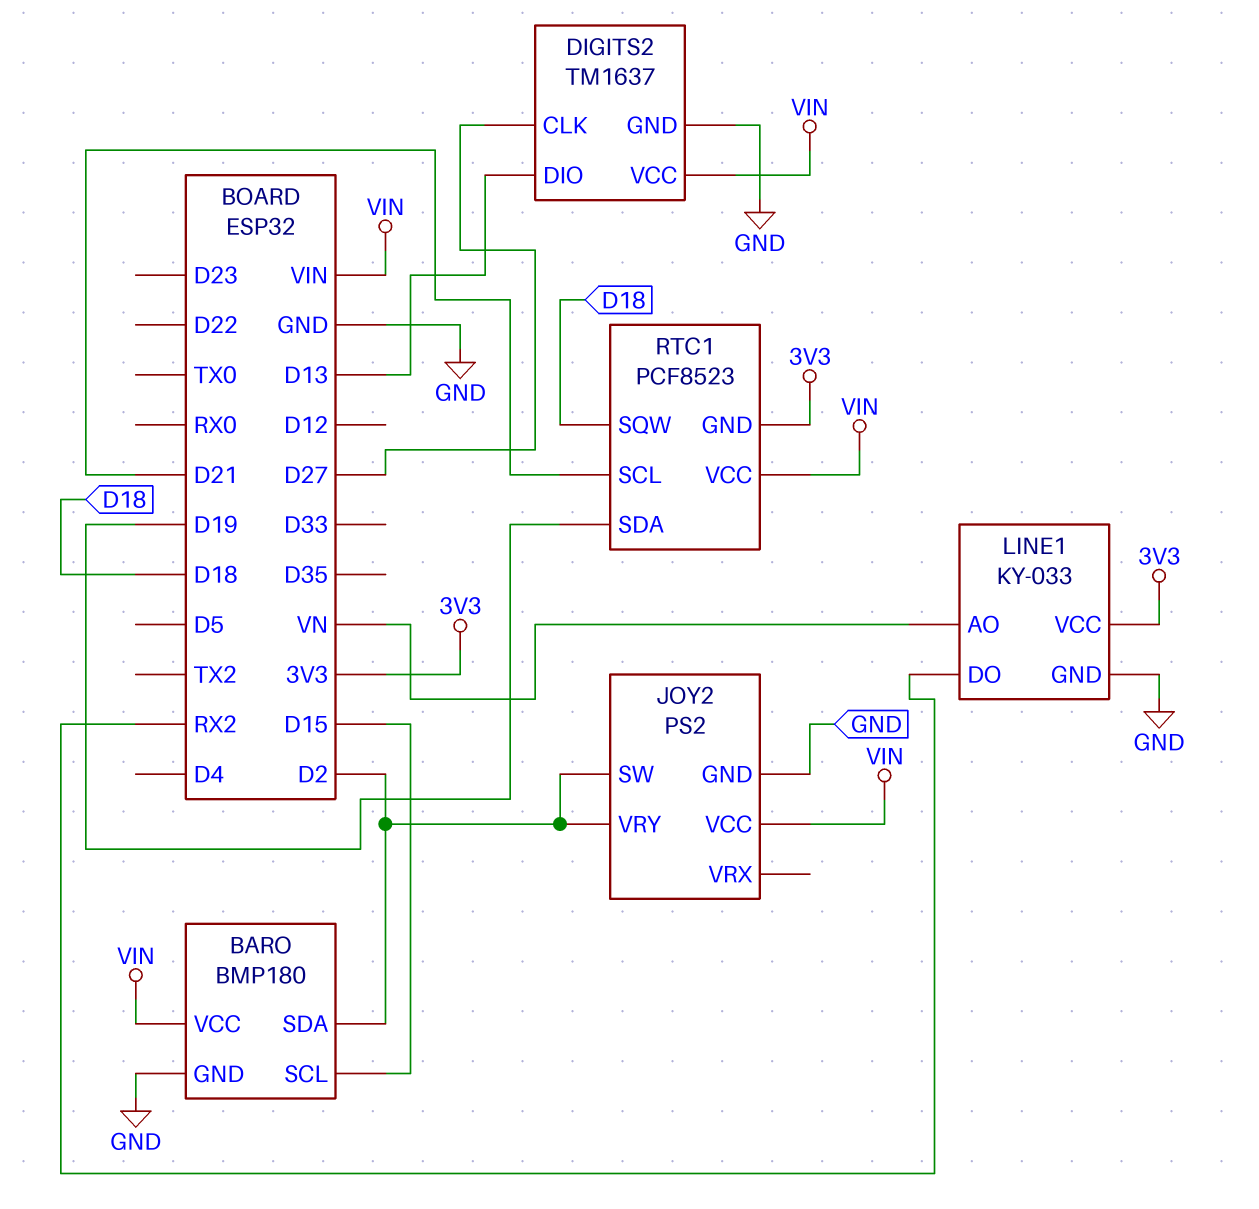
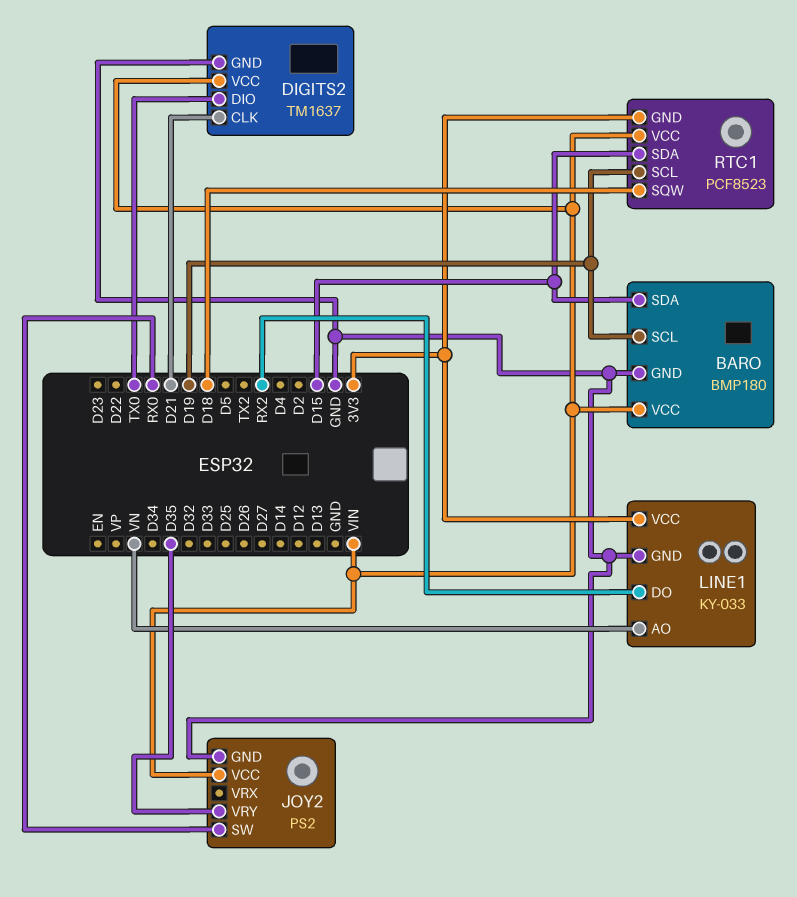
BARO pin SCL: D15 -> D19
BARO pin SDA: D2 -> D15
DIGITS2 pin CLK: D27 -> D21
DIGITS2 pin DIO: D13 -> TX0
JOY2 pin SW: D2 -> RX0
JOY2 pin VRY: D2 -> D35
RTC1 pin SCL: D21 -> D19
RTC1 pin SDA: D19 -> D15

